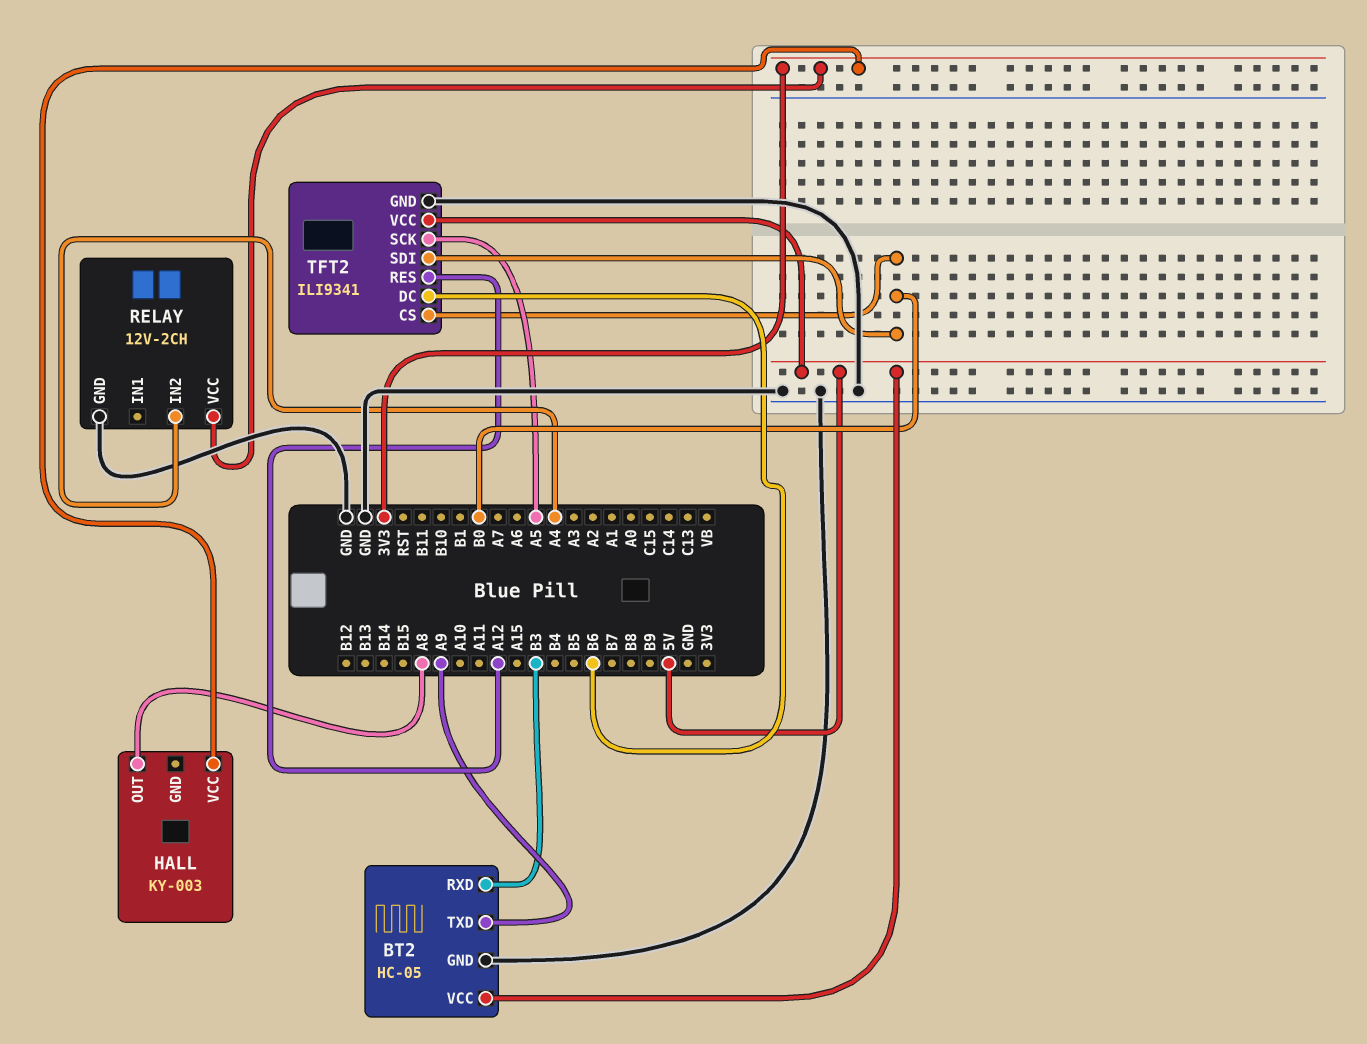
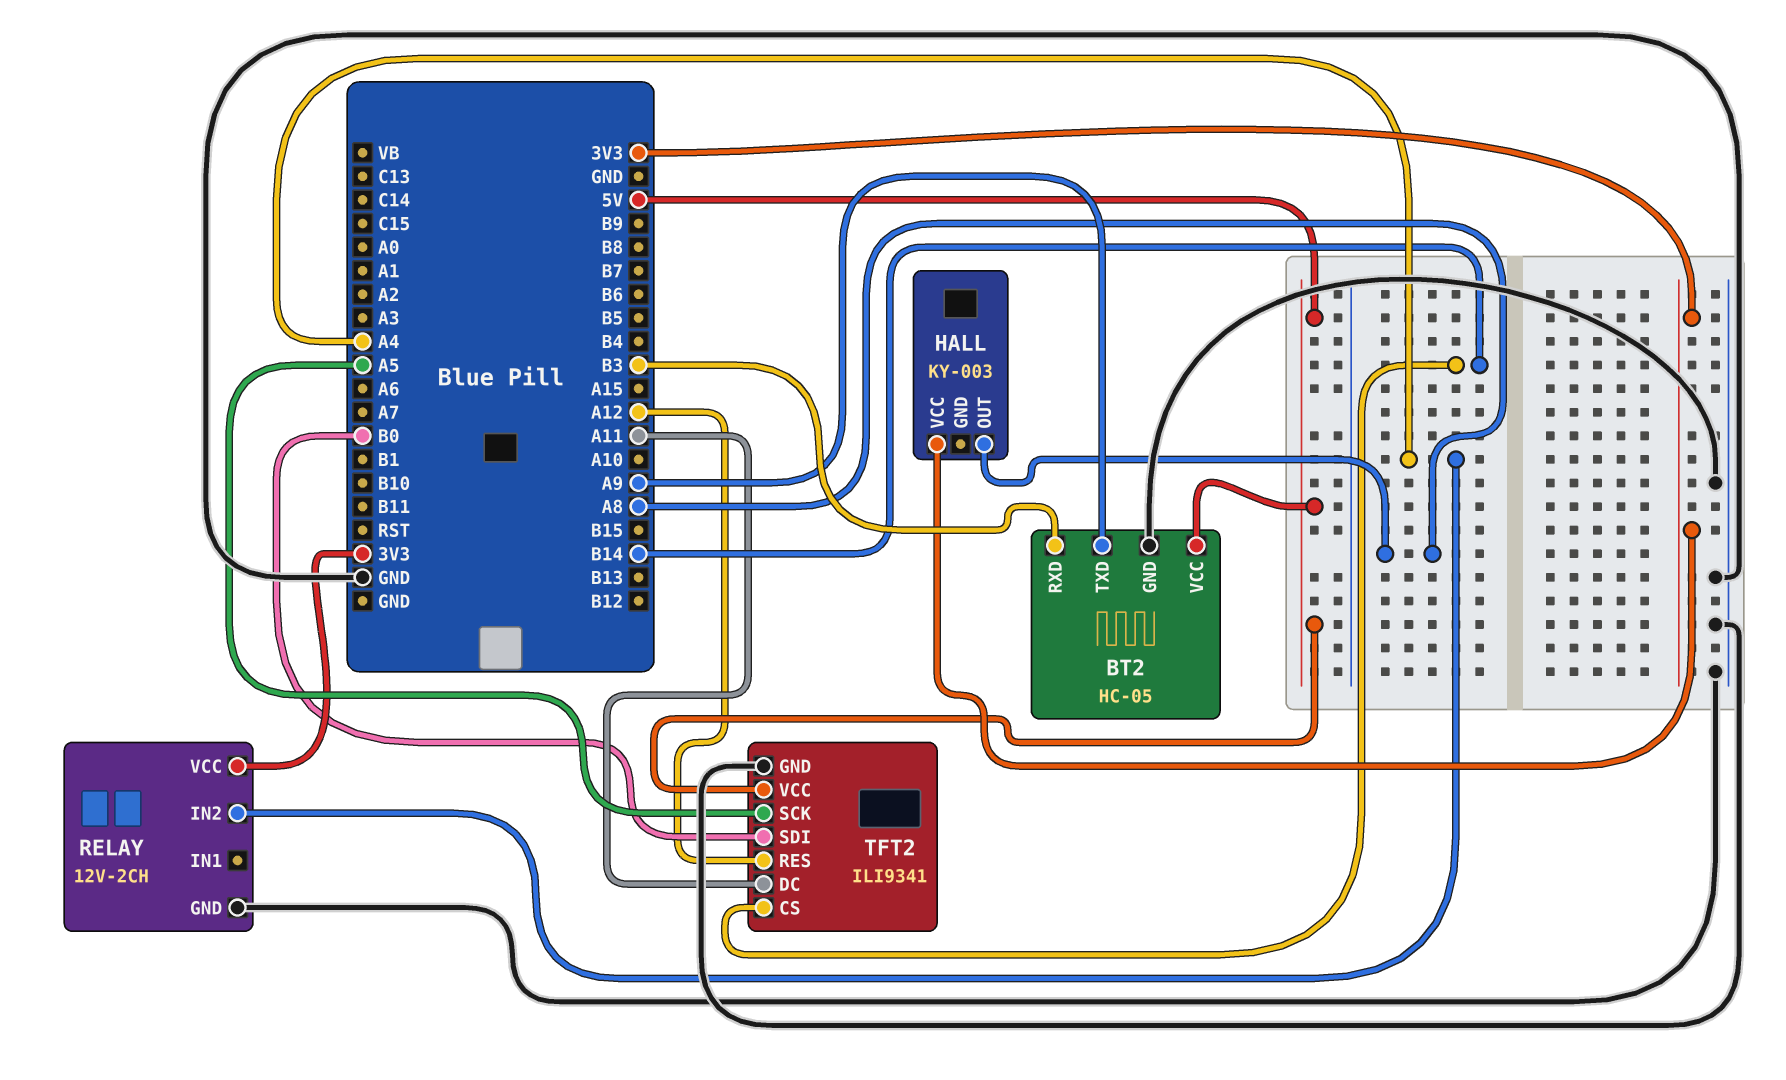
TFT2 pin CS: B0 -> B14
TFT2 pin DC: B6 -> A11

